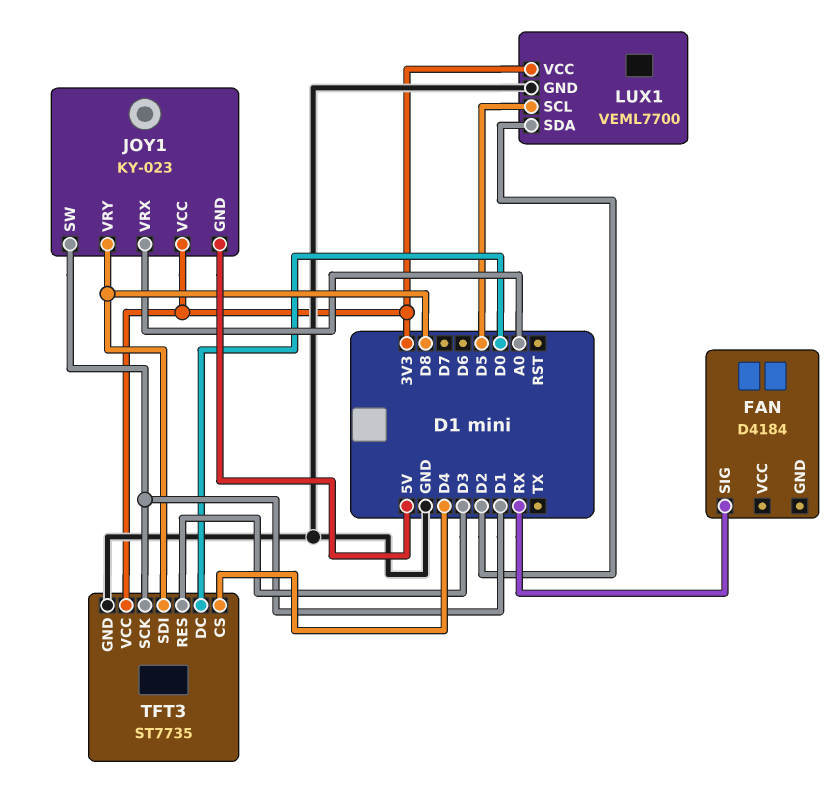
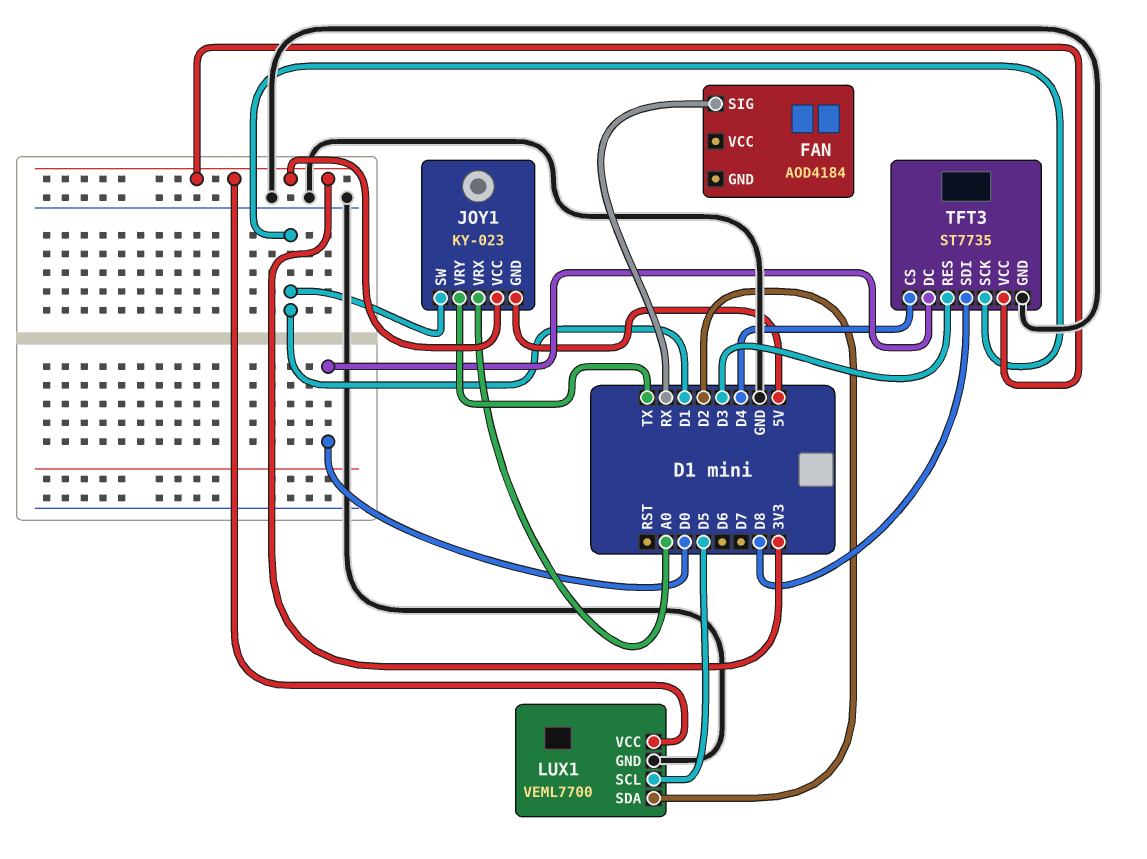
FAN: D4184 -> AOD4184
JOY1 pin VRY: D8 -> TX

